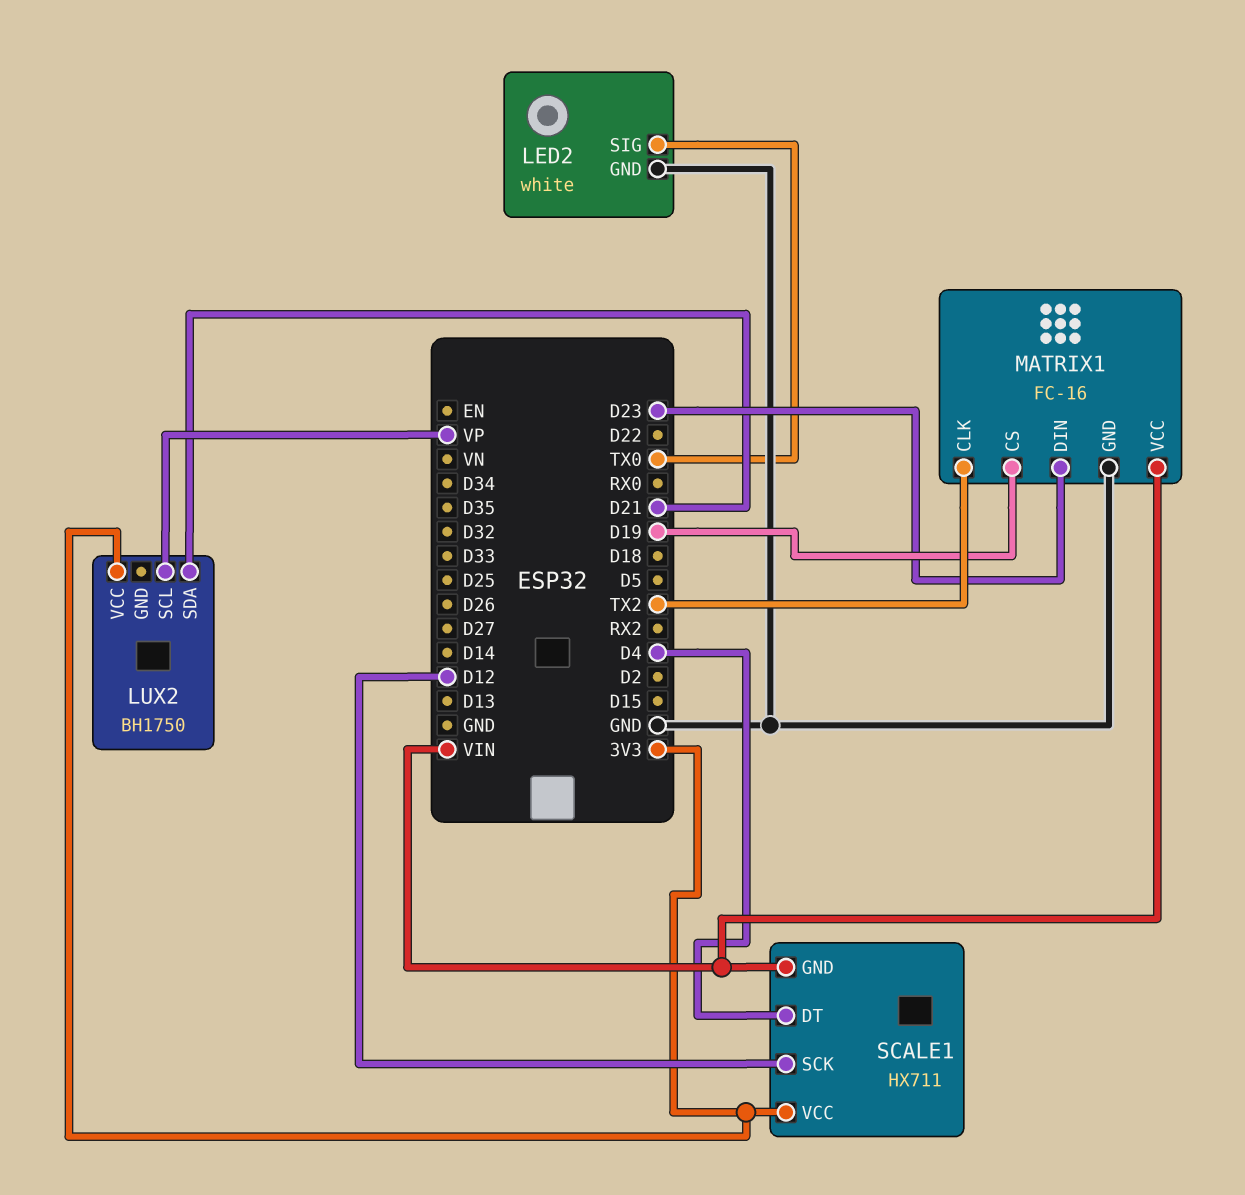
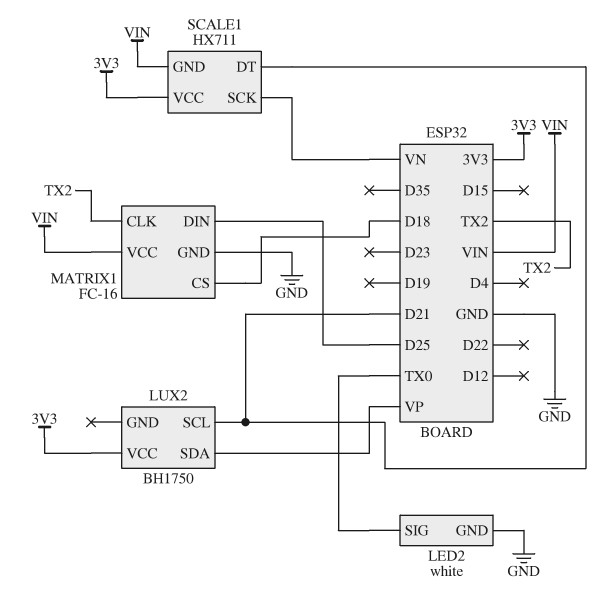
LUX2 pin SCL: VP -> D21
LUX2 pin SDA: D21 -> VP
MATRIX1 pin CS: D19 -> D18
MATRIX1 pin DIN: D23 -> D25
SCALE1 pin DT: D4 -> D21
SCALE1 pin SCK: D12 -> VN

